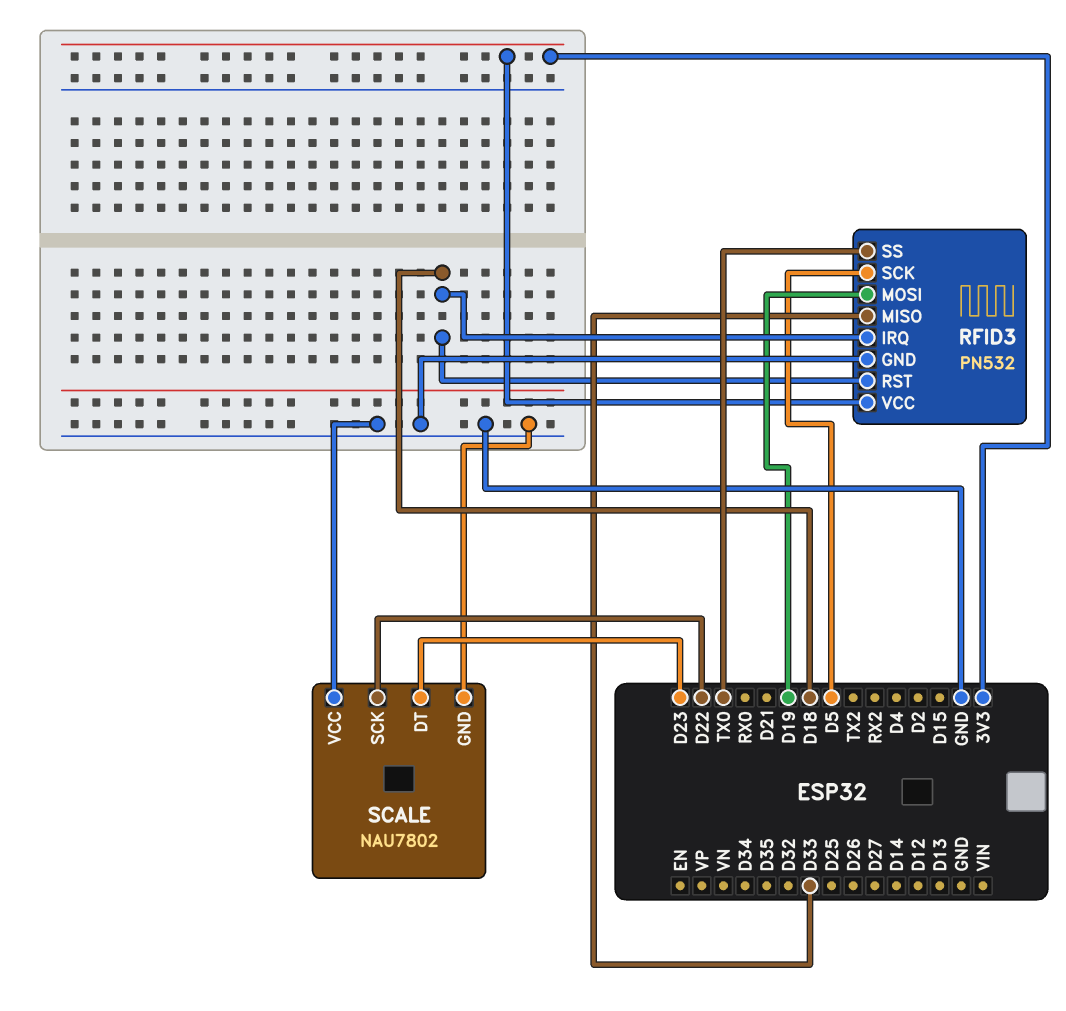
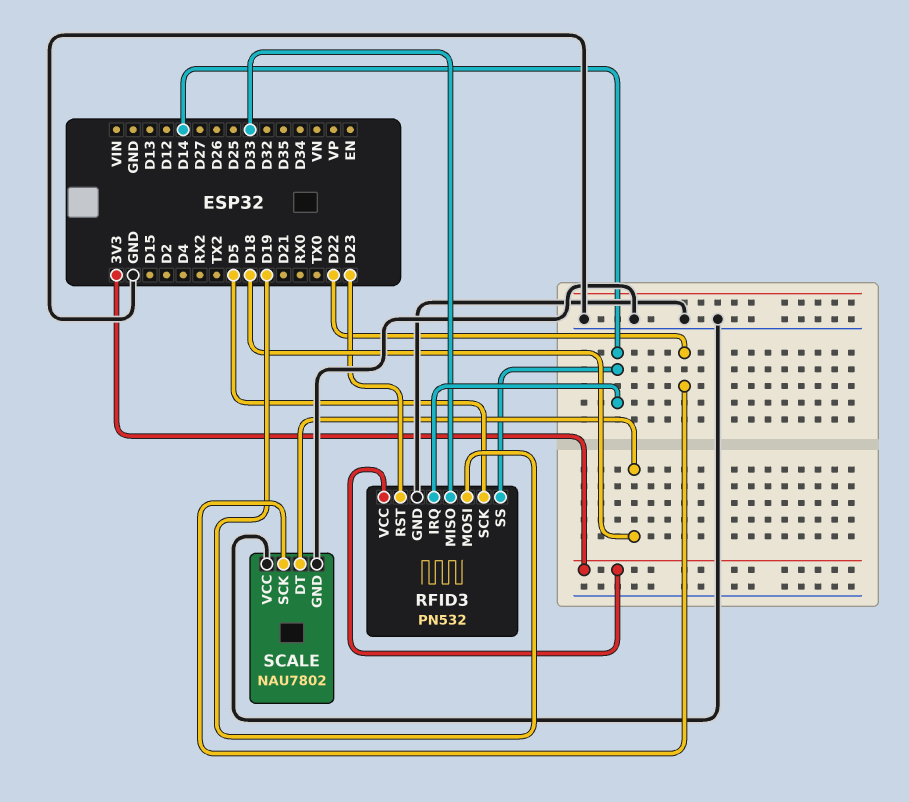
RFID3 pin IRQ: D18 -> D14
RFID3 pin RST: D18 -> D23
RFID3 pin SS: TX0 -> D14
SCALE pin DT: D23 -> D18

